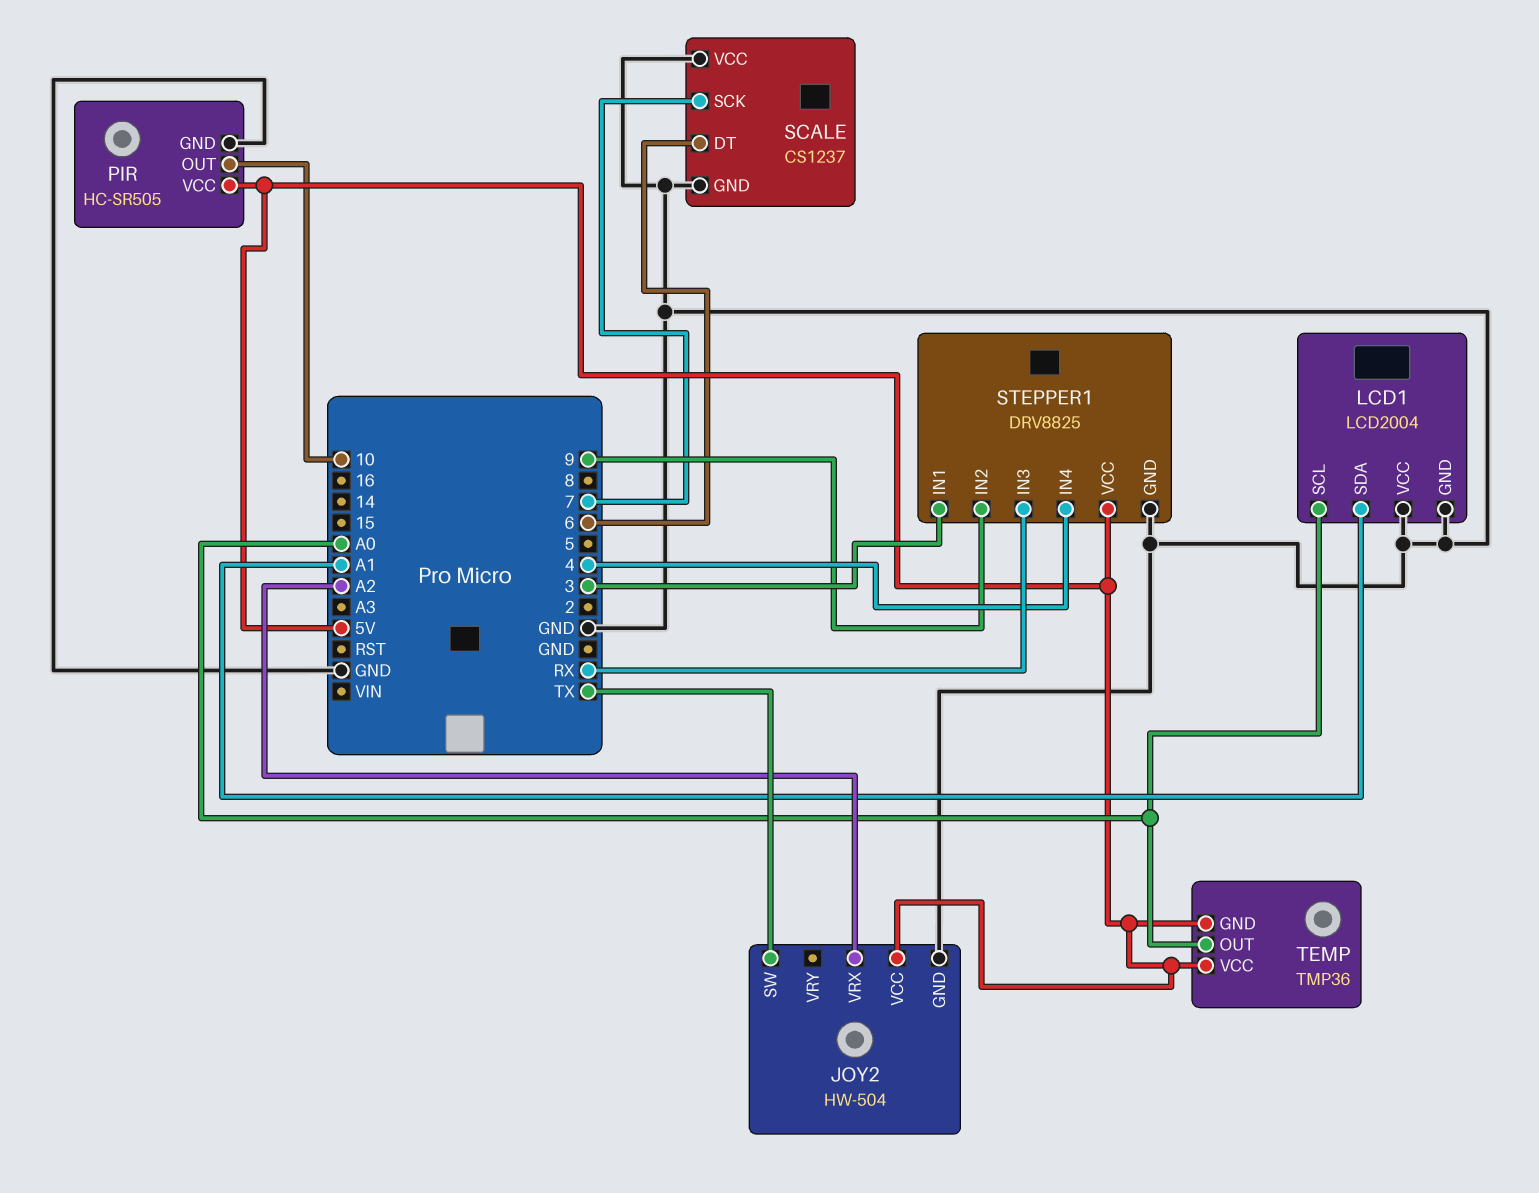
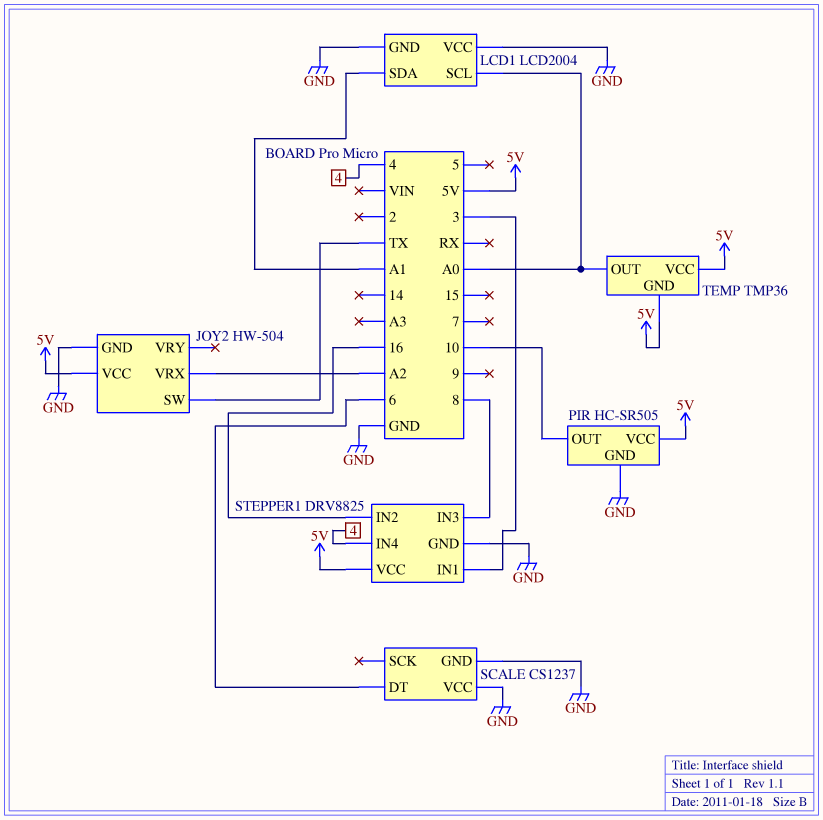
SCALE pin SCK: 7 -> none
STEPPER1 pin IN2: 9 -> 16
STEPPER1 pin IN3: RX -> 8

